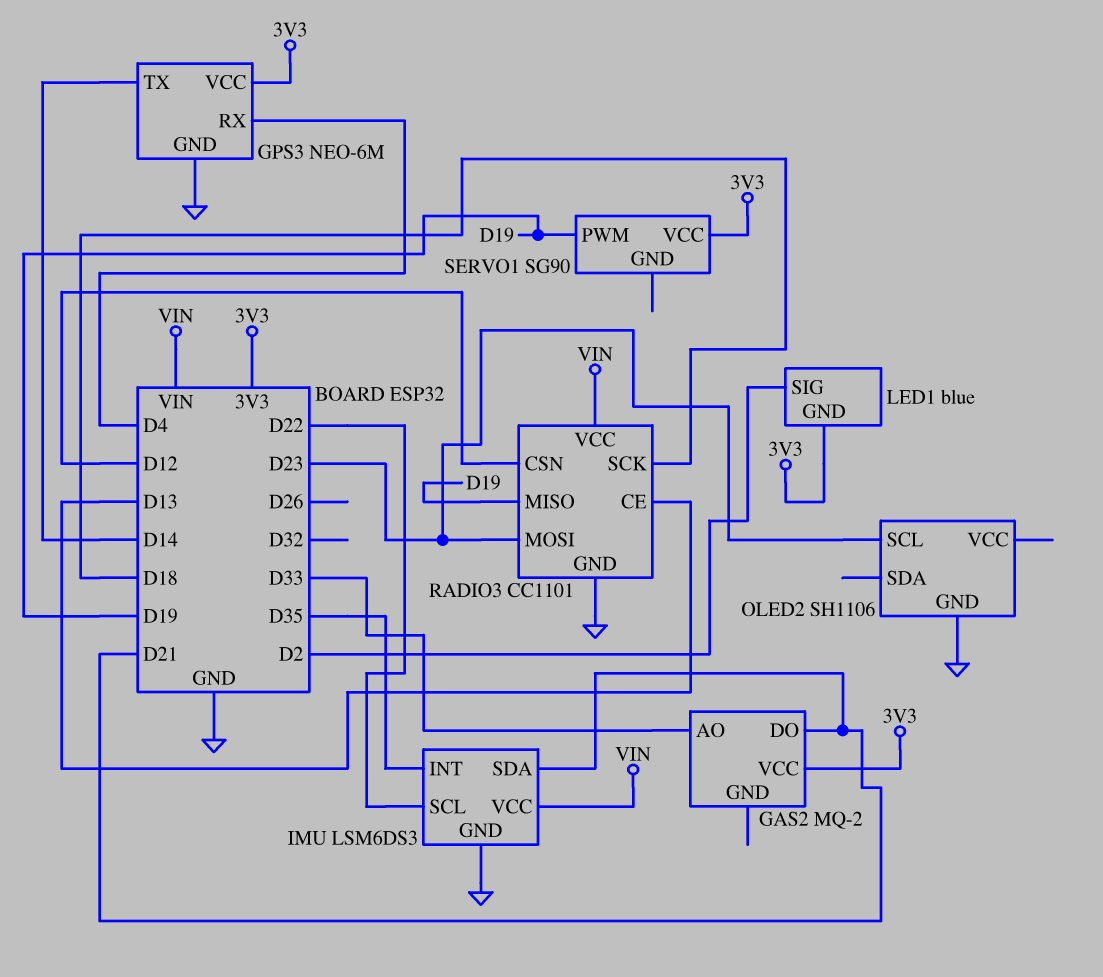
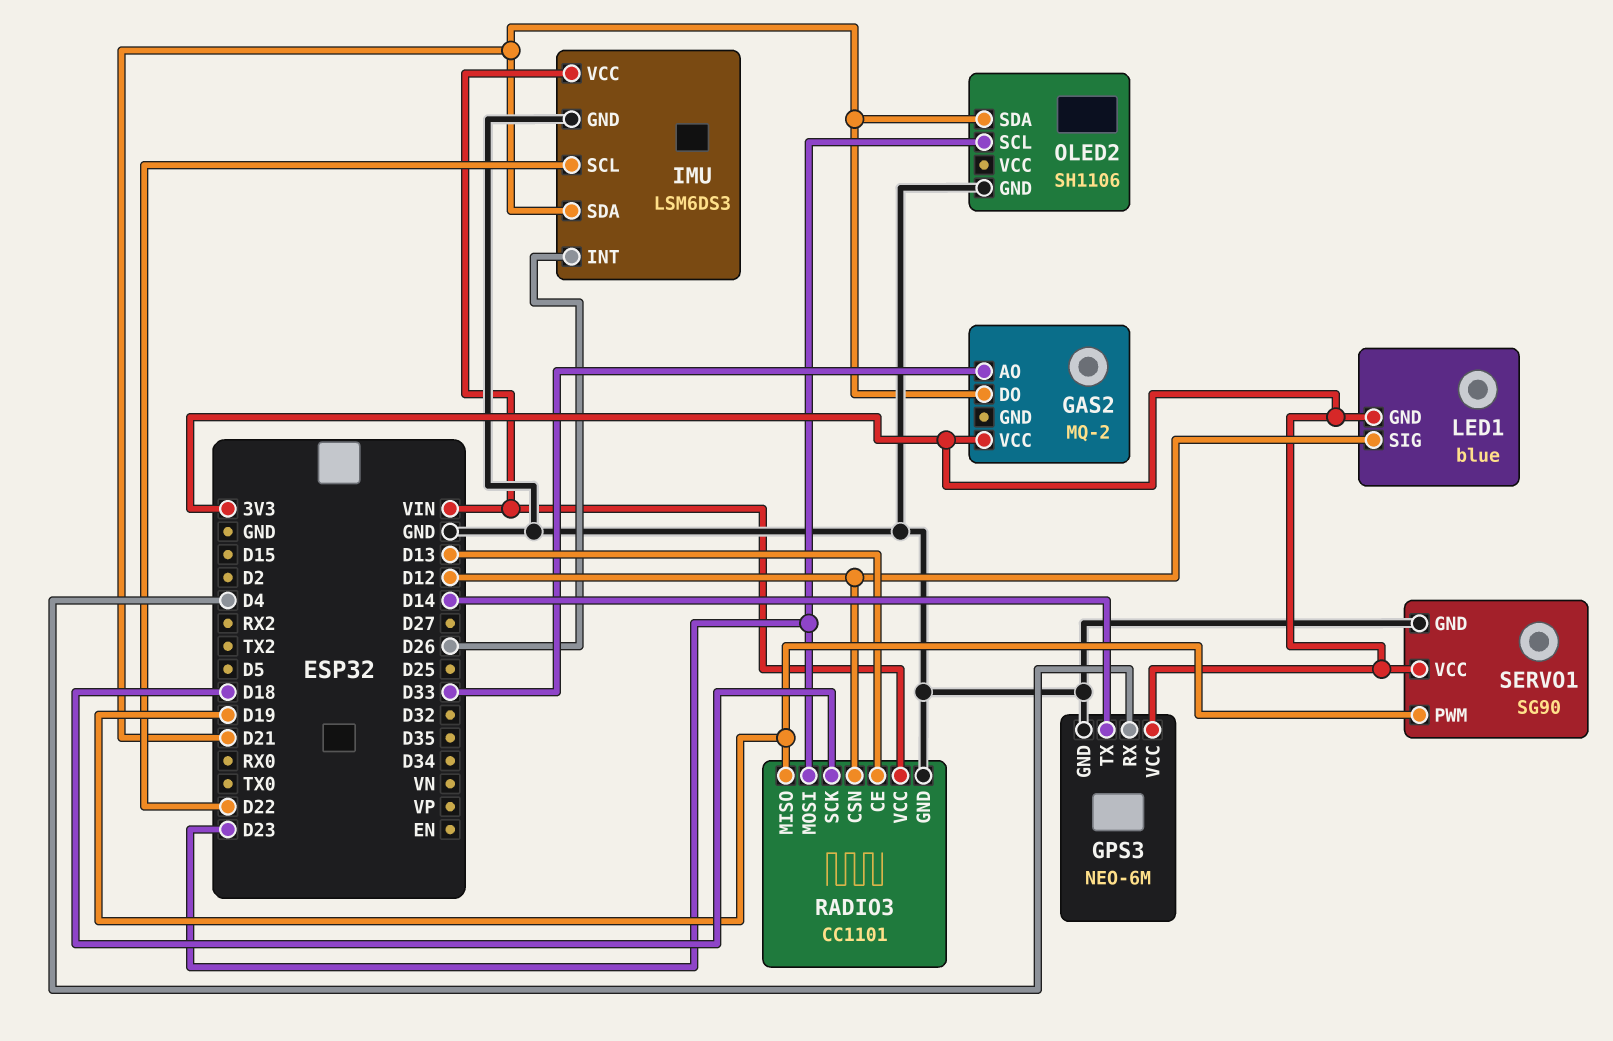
IMU pin INT: D35 -> D26
LED1 pin SIG: D2 -> D12
OLED2 pin SDA: none -> D21
SERVO1 pin GND: none -> GND

